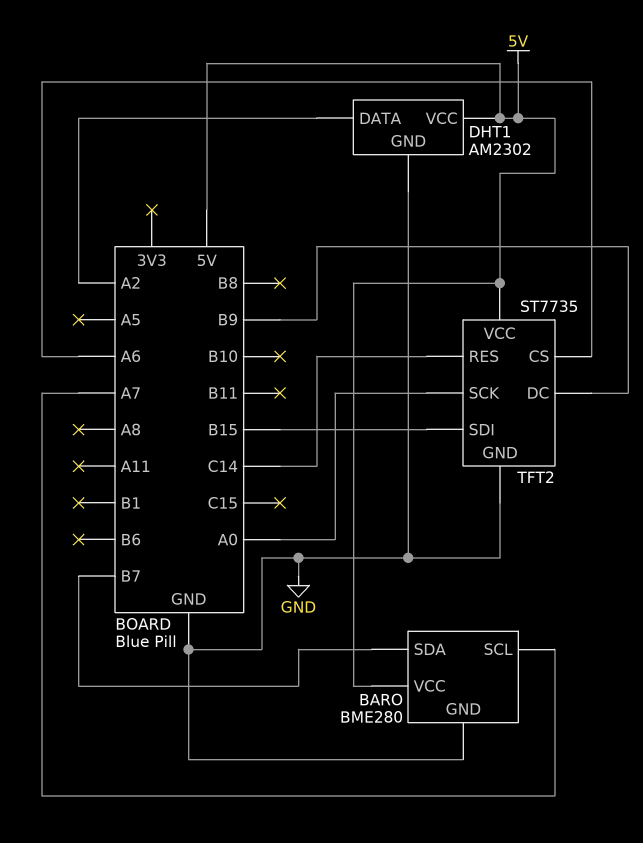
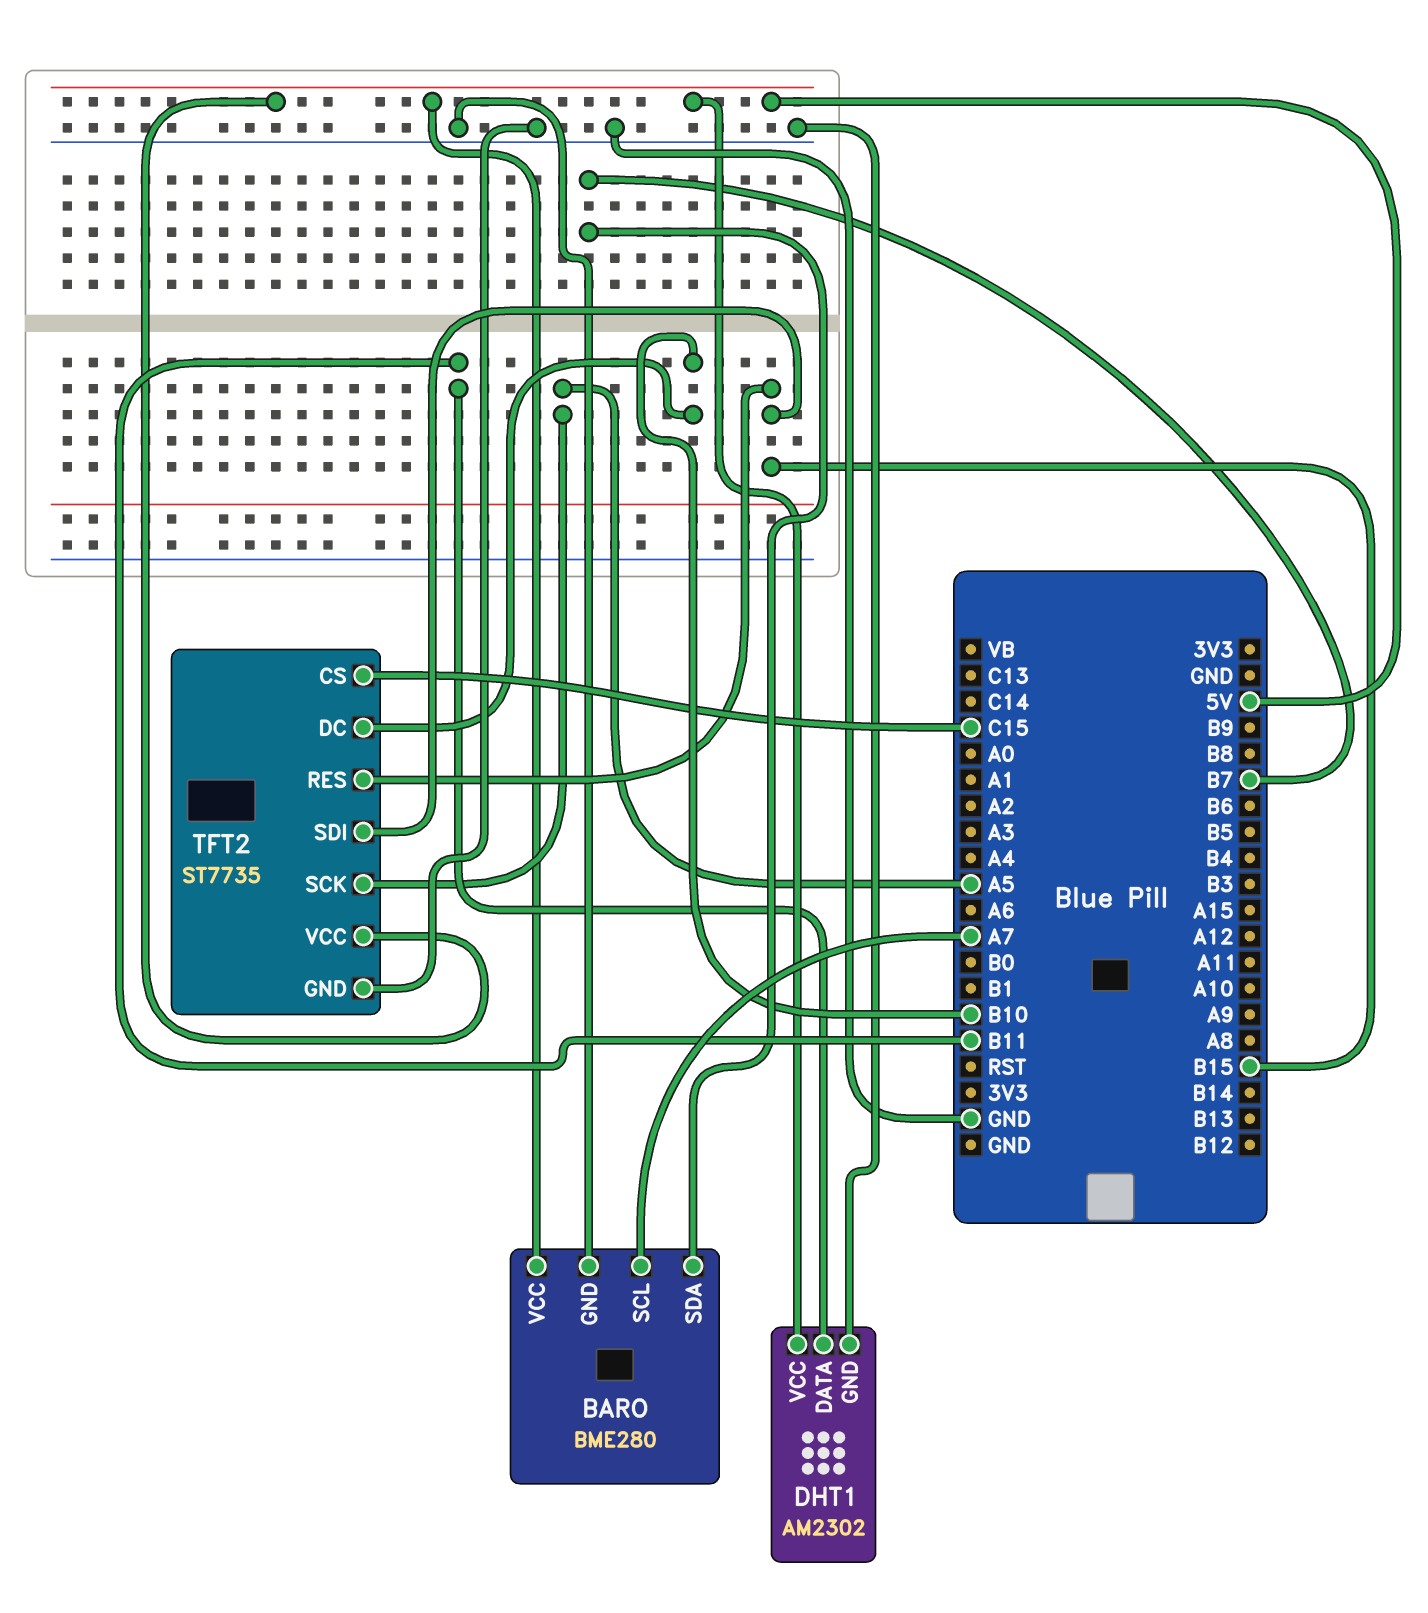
DHT1 pin DATA: A2 -> B11
TFT2 pin CS: A6 -> C15
TFT2 pin DC: B9 -> B10
TFT2 pin RES: C14 -> B15
TFT2 pin SCK: A0 -> A5

